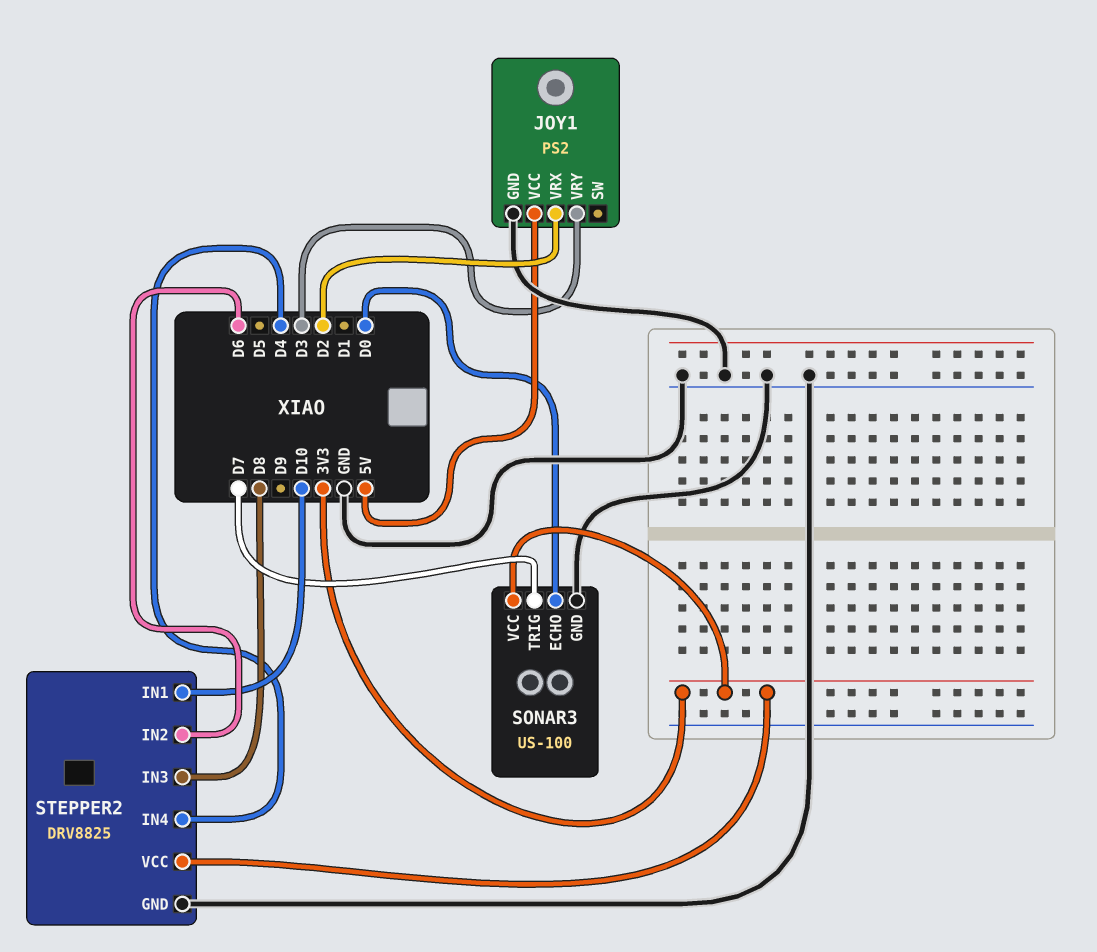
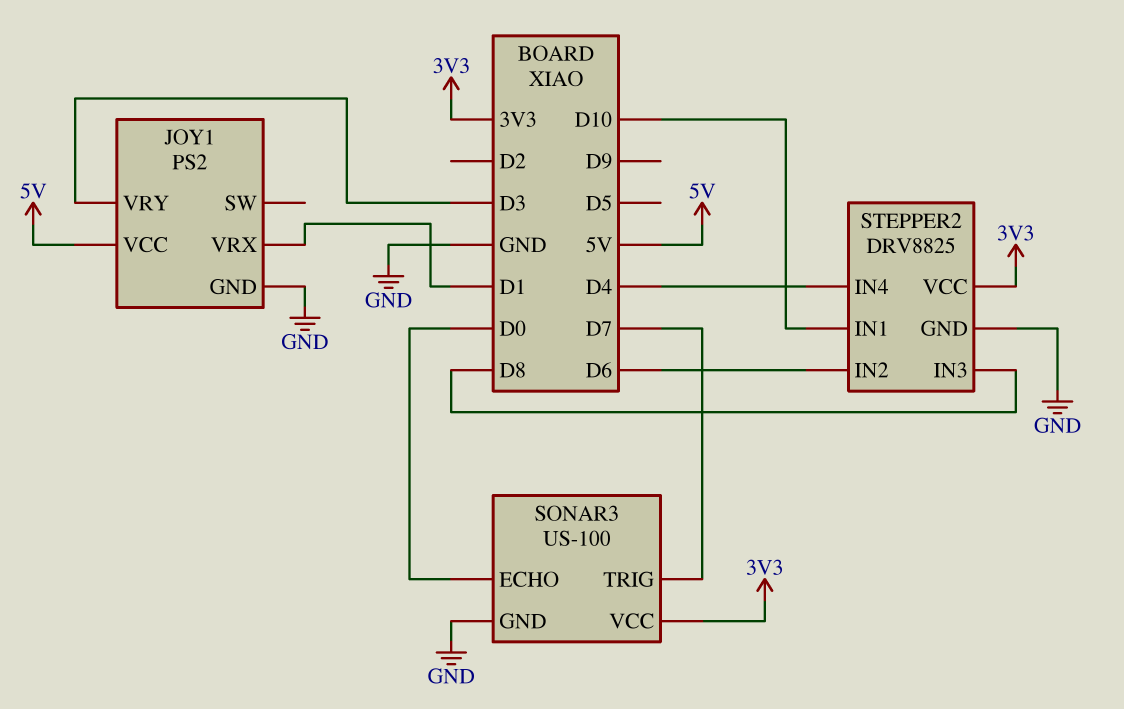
JOY1 pin VRX: D2 -> D1

